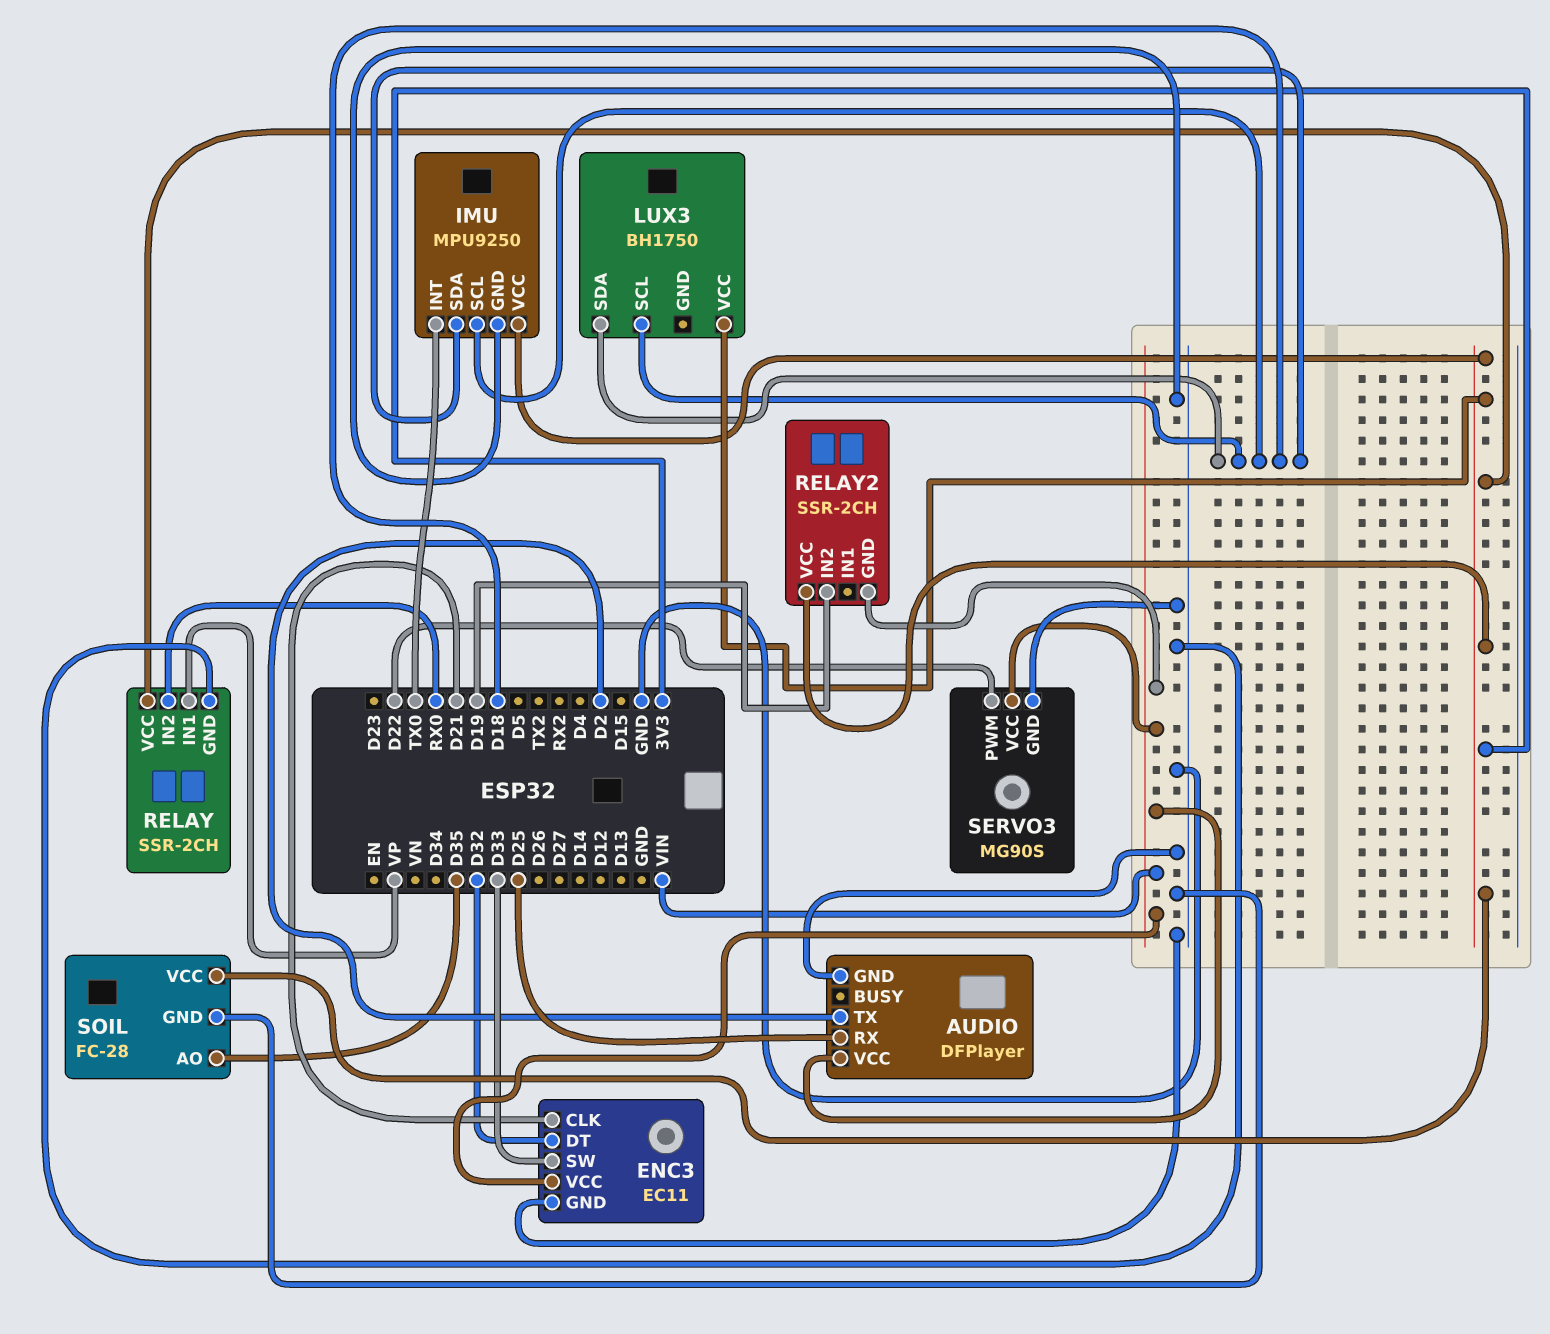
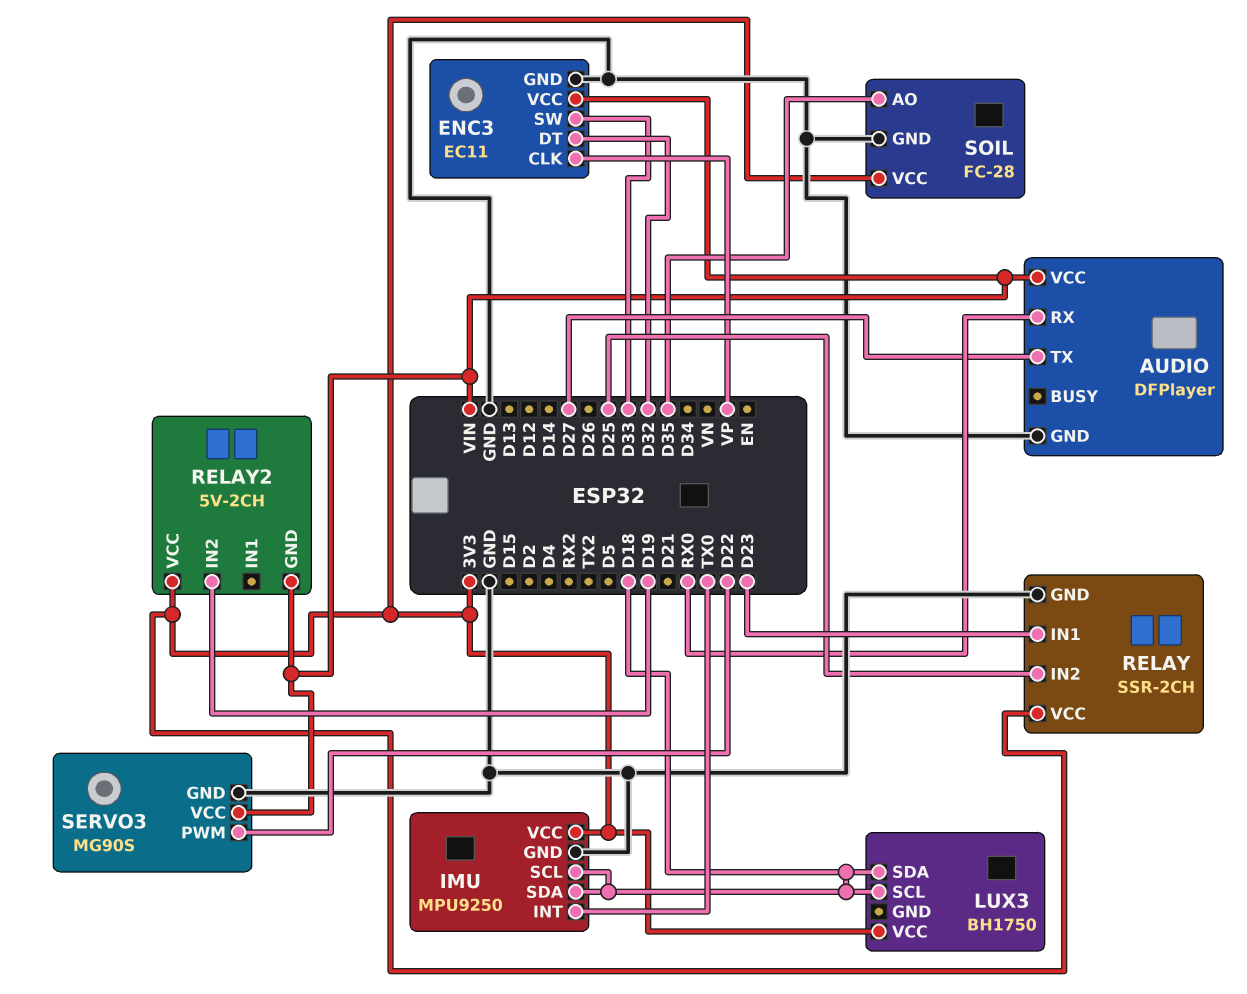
AUDIO pin RX: D25 -> RX0
AUDIO pin TX: D2 -> D27
ENC3 pin CLK: D21 -> VP
RELAY pin IN1: VP -> D23
RELAY pin IN2: RX0 -> D25
RELAY2: SSR-2CH -> 5V-2CH

